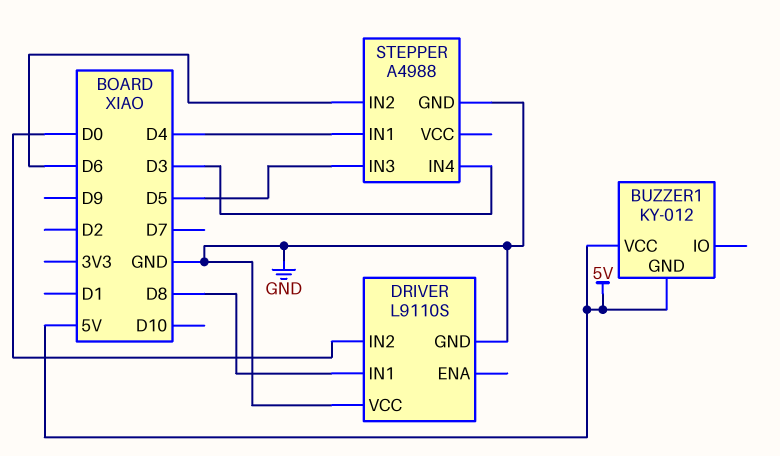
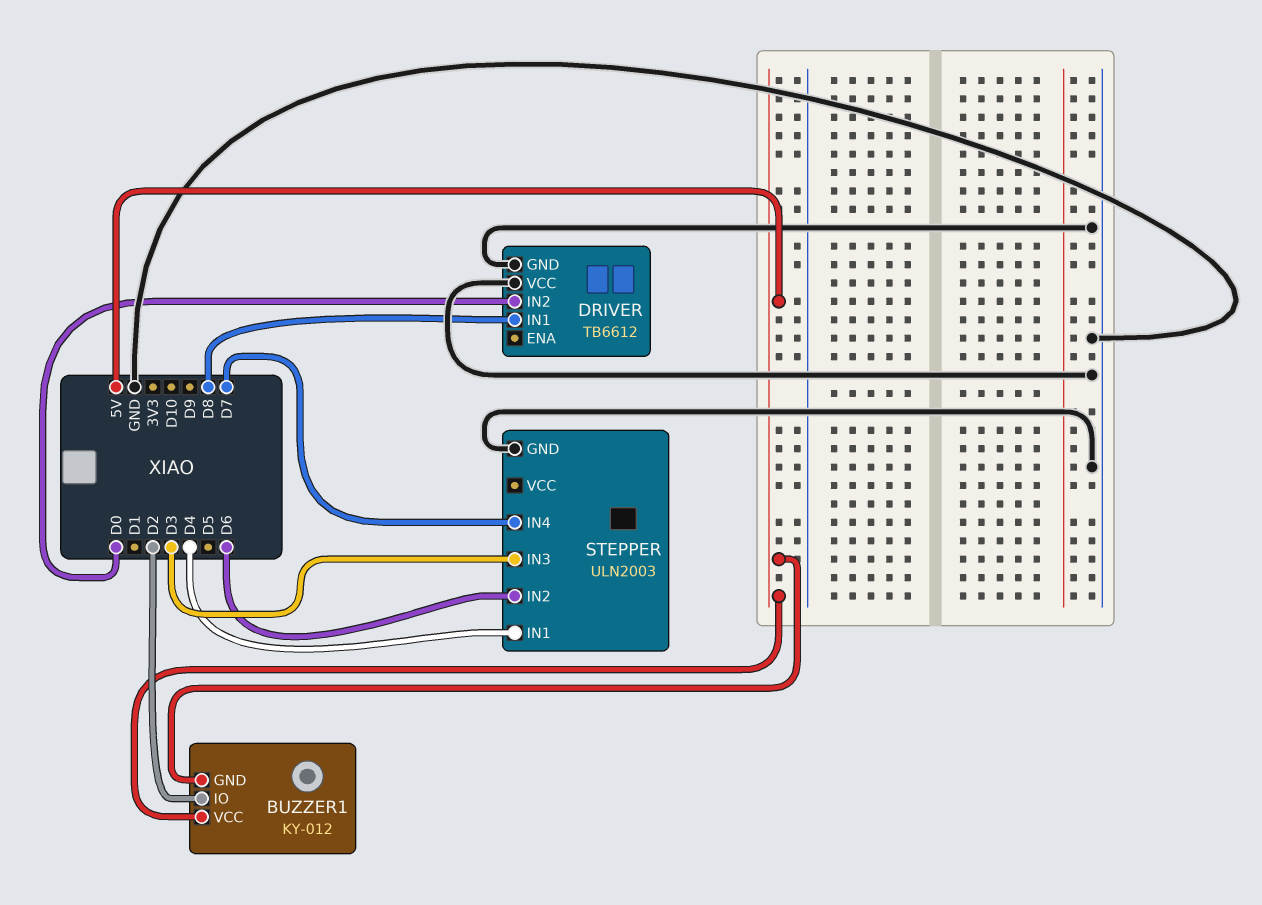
BUZZER1 pin IO: none -> D2
DRIVER: L9110S -> TB6612
STEPPER: A4988 -> ULN2003
STEPPER pin IN3: D5 -> D3
STEPPER pin IN4: D3 -> D7

